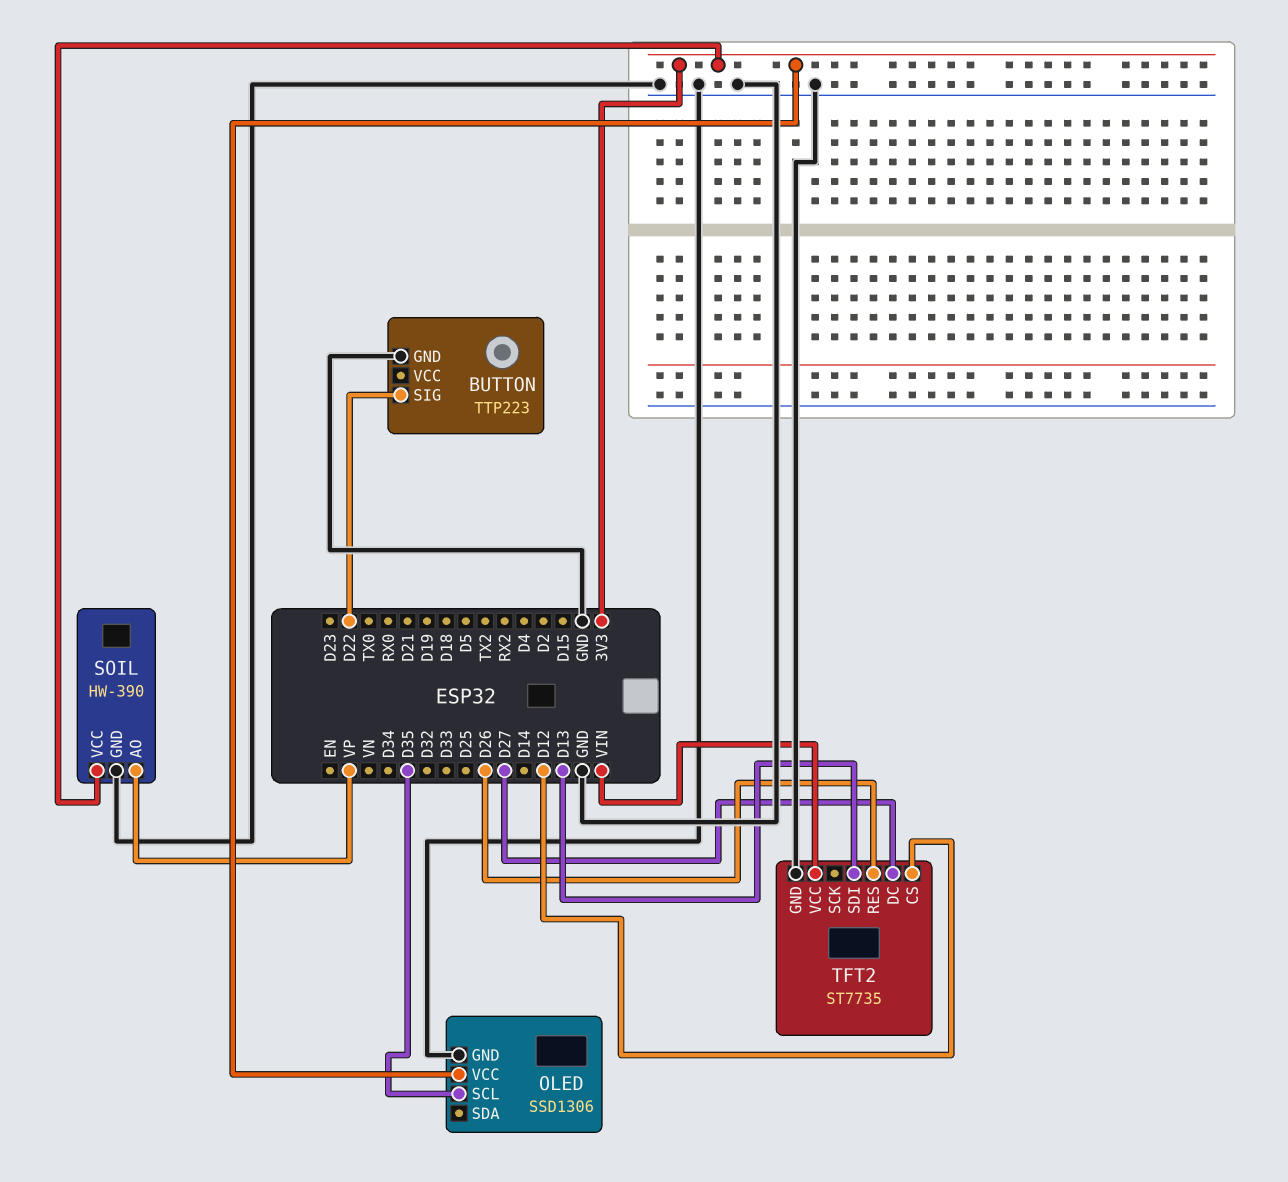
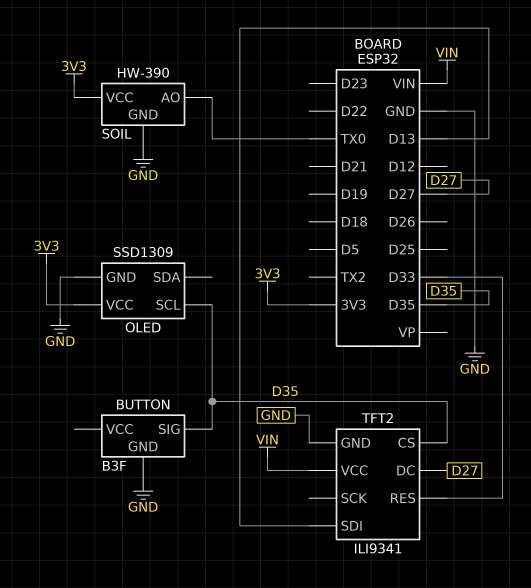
BUTTON: TTP223 -> B3F
BUTTON pin SIG: D22 -> D35
OLED: SSD1306 -> SSD1309
SOIL pin AO: VP -> TX0
TFT2: ST7735 -> ILI9341
TFT2 pin CS: D12 -> D35
TFT2 pin RES: D26 -> D33

